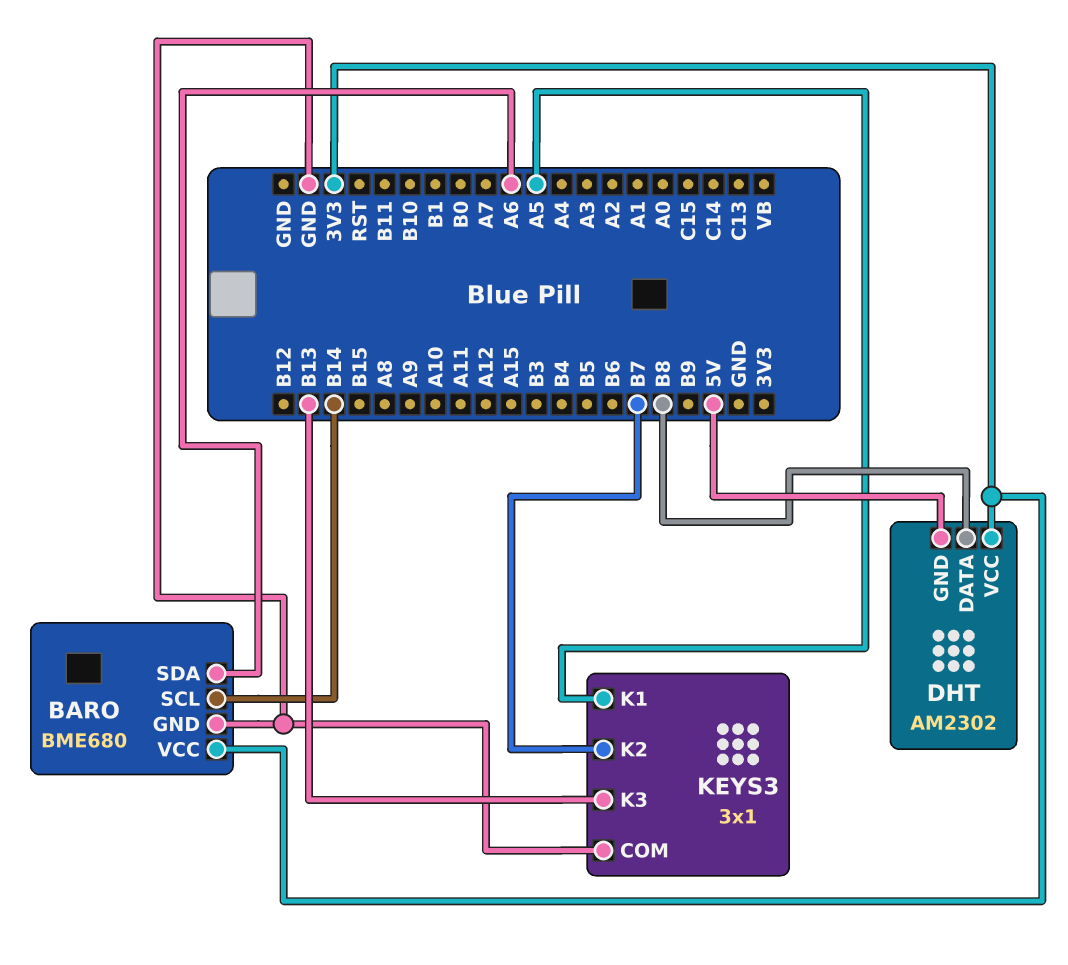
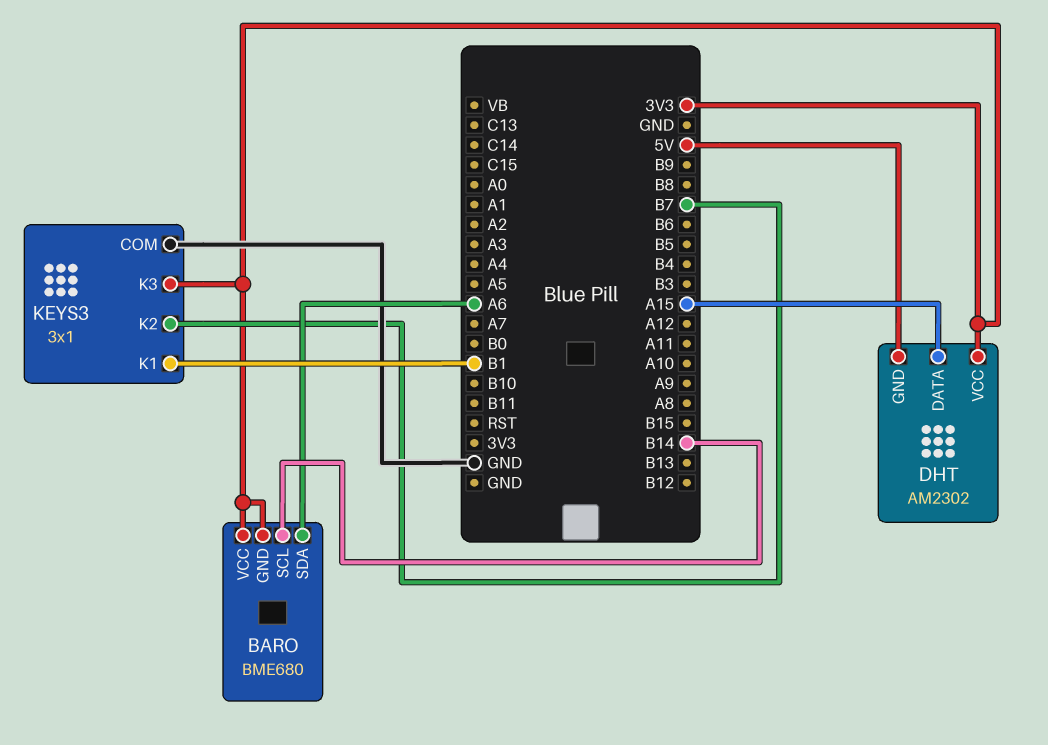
BARO pin GND: GND -> 3V3
DHT pin DATA: B8 -> A15
KEYS3 pin K1: A5 -> B1
KEYS3 pin K3: B13 -> 3V3

